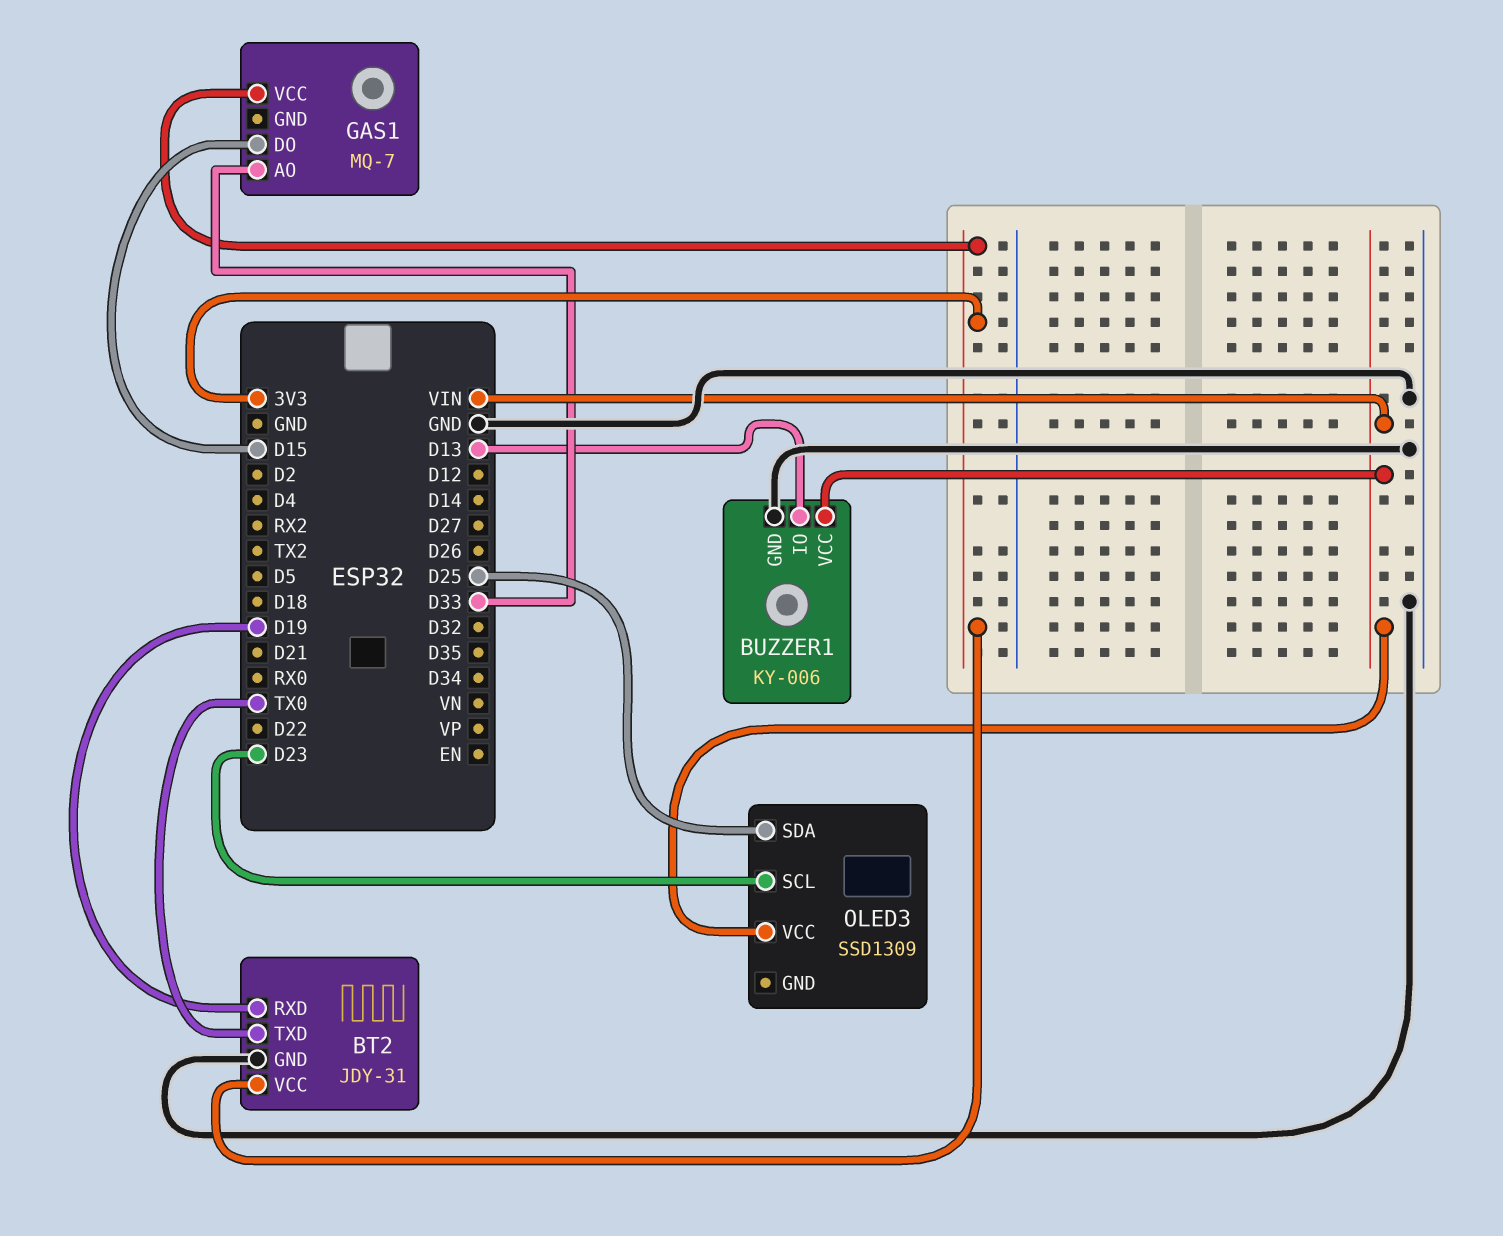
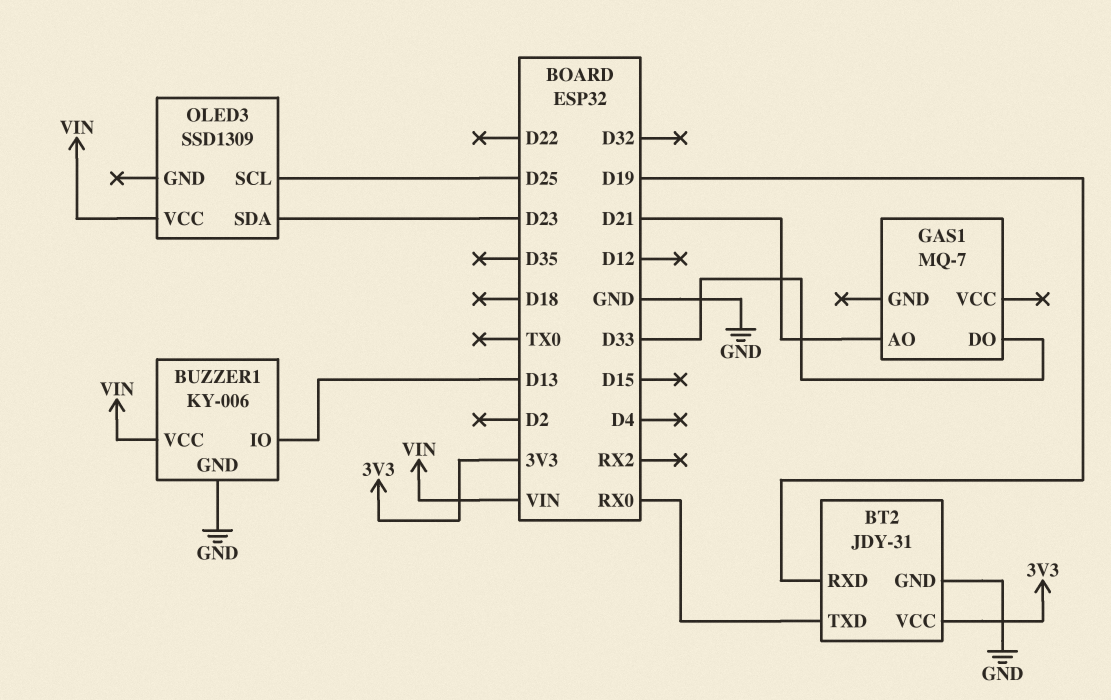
BT2 pin TXD: TX0 -> RX0
GAS1 pin AO: D33 -> D21
GAS1 pin DO: D15 -> D33
GAS1 pin VCC: 3V3 -> none
OLED3 pin SCL: D23 -> D25
OLED3 pin SDA: D25 -> D23

